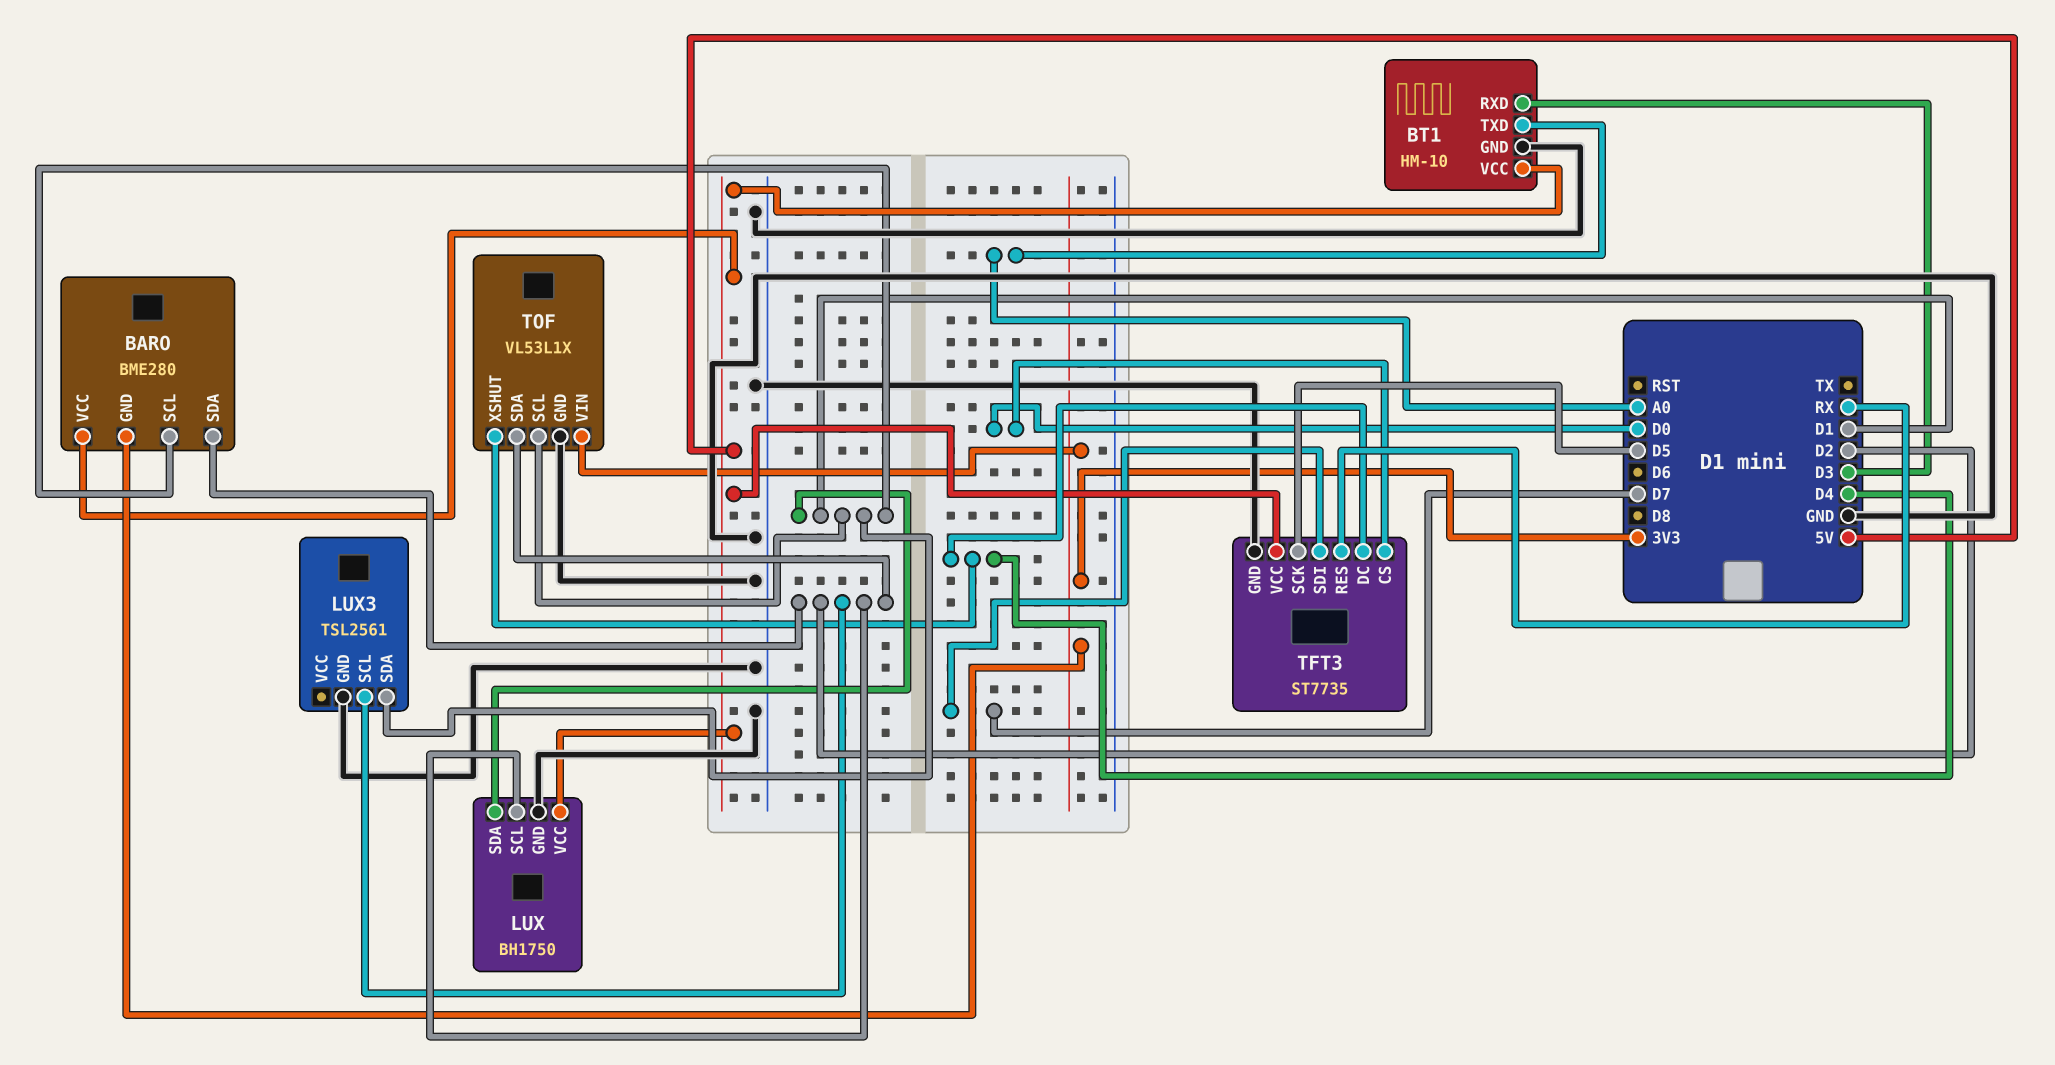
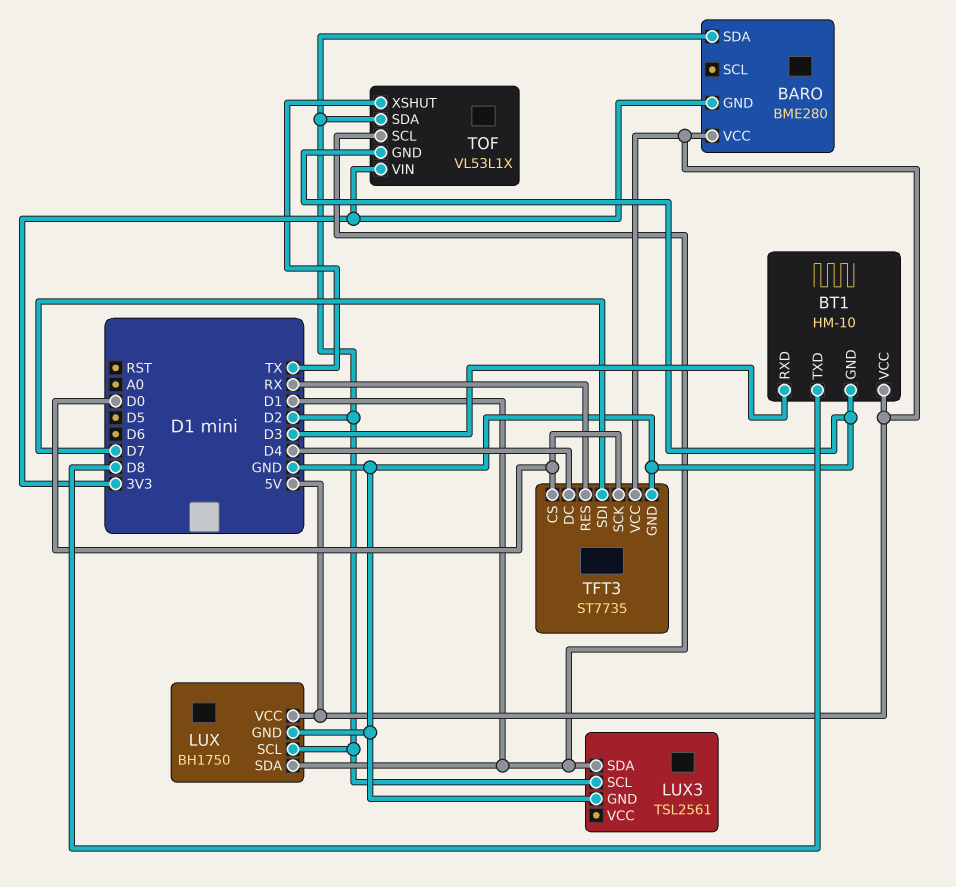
BARO pin SCL: D1 -> none
BT1 pin TXD: A0 -> D8
TFT3 pin SCK: D5 -> D0
TOF pin XSHUT: D4 -> TX

